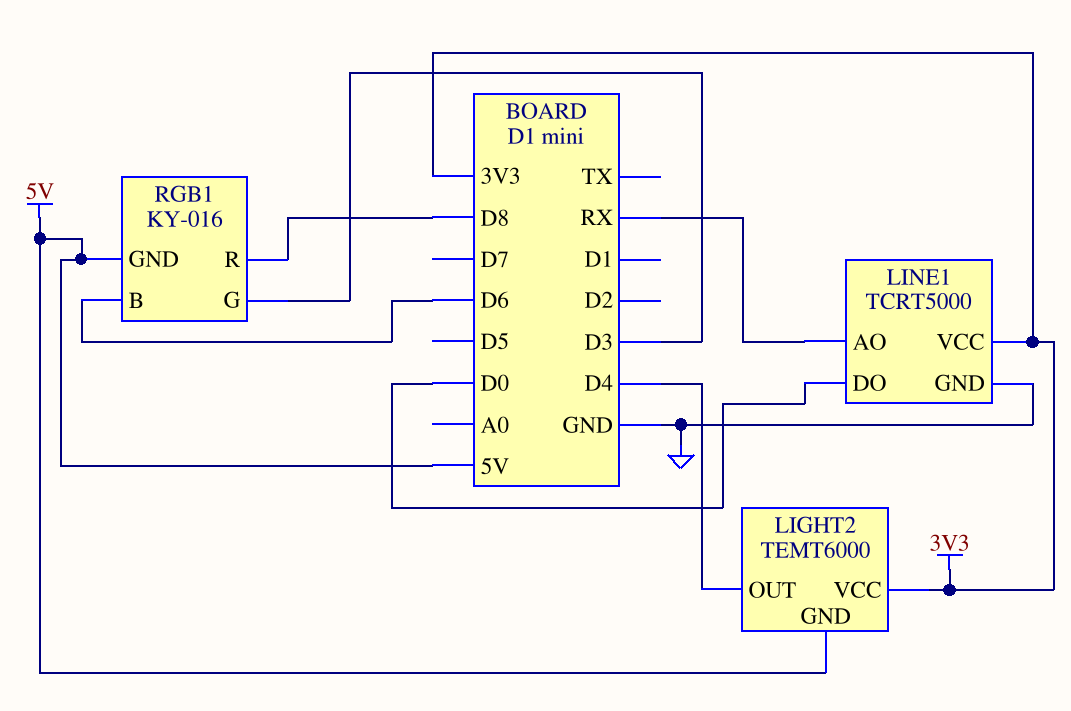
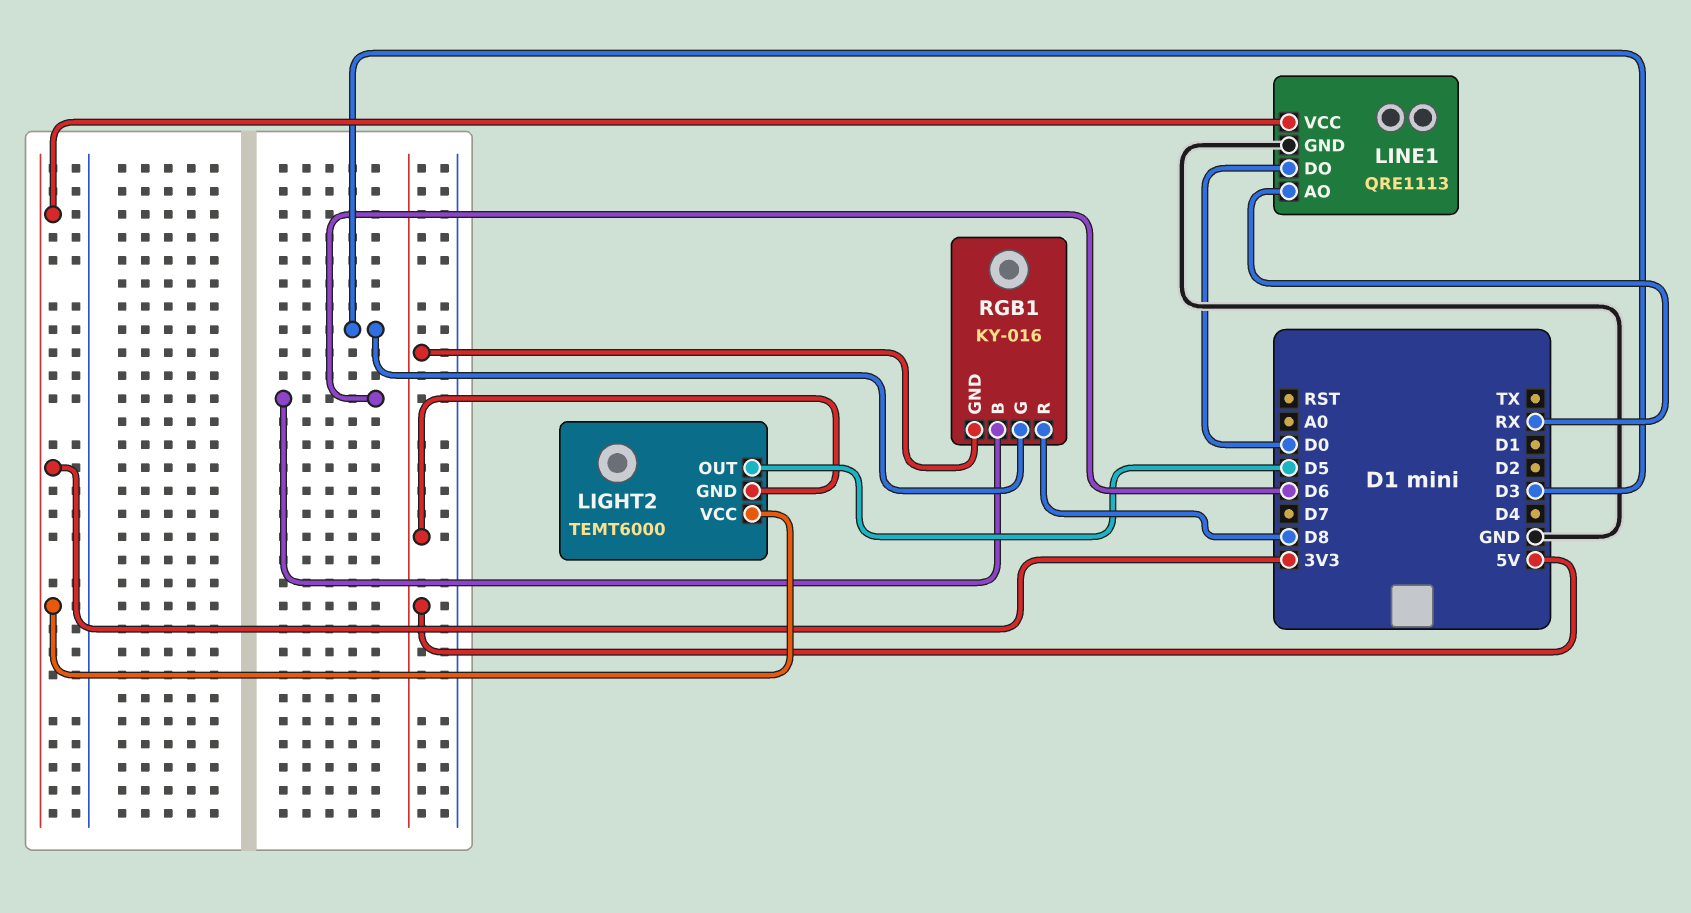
LIGHT2 pin OUT: D4 -> D5
LINE1: TCRT5000 -> QRE1113

